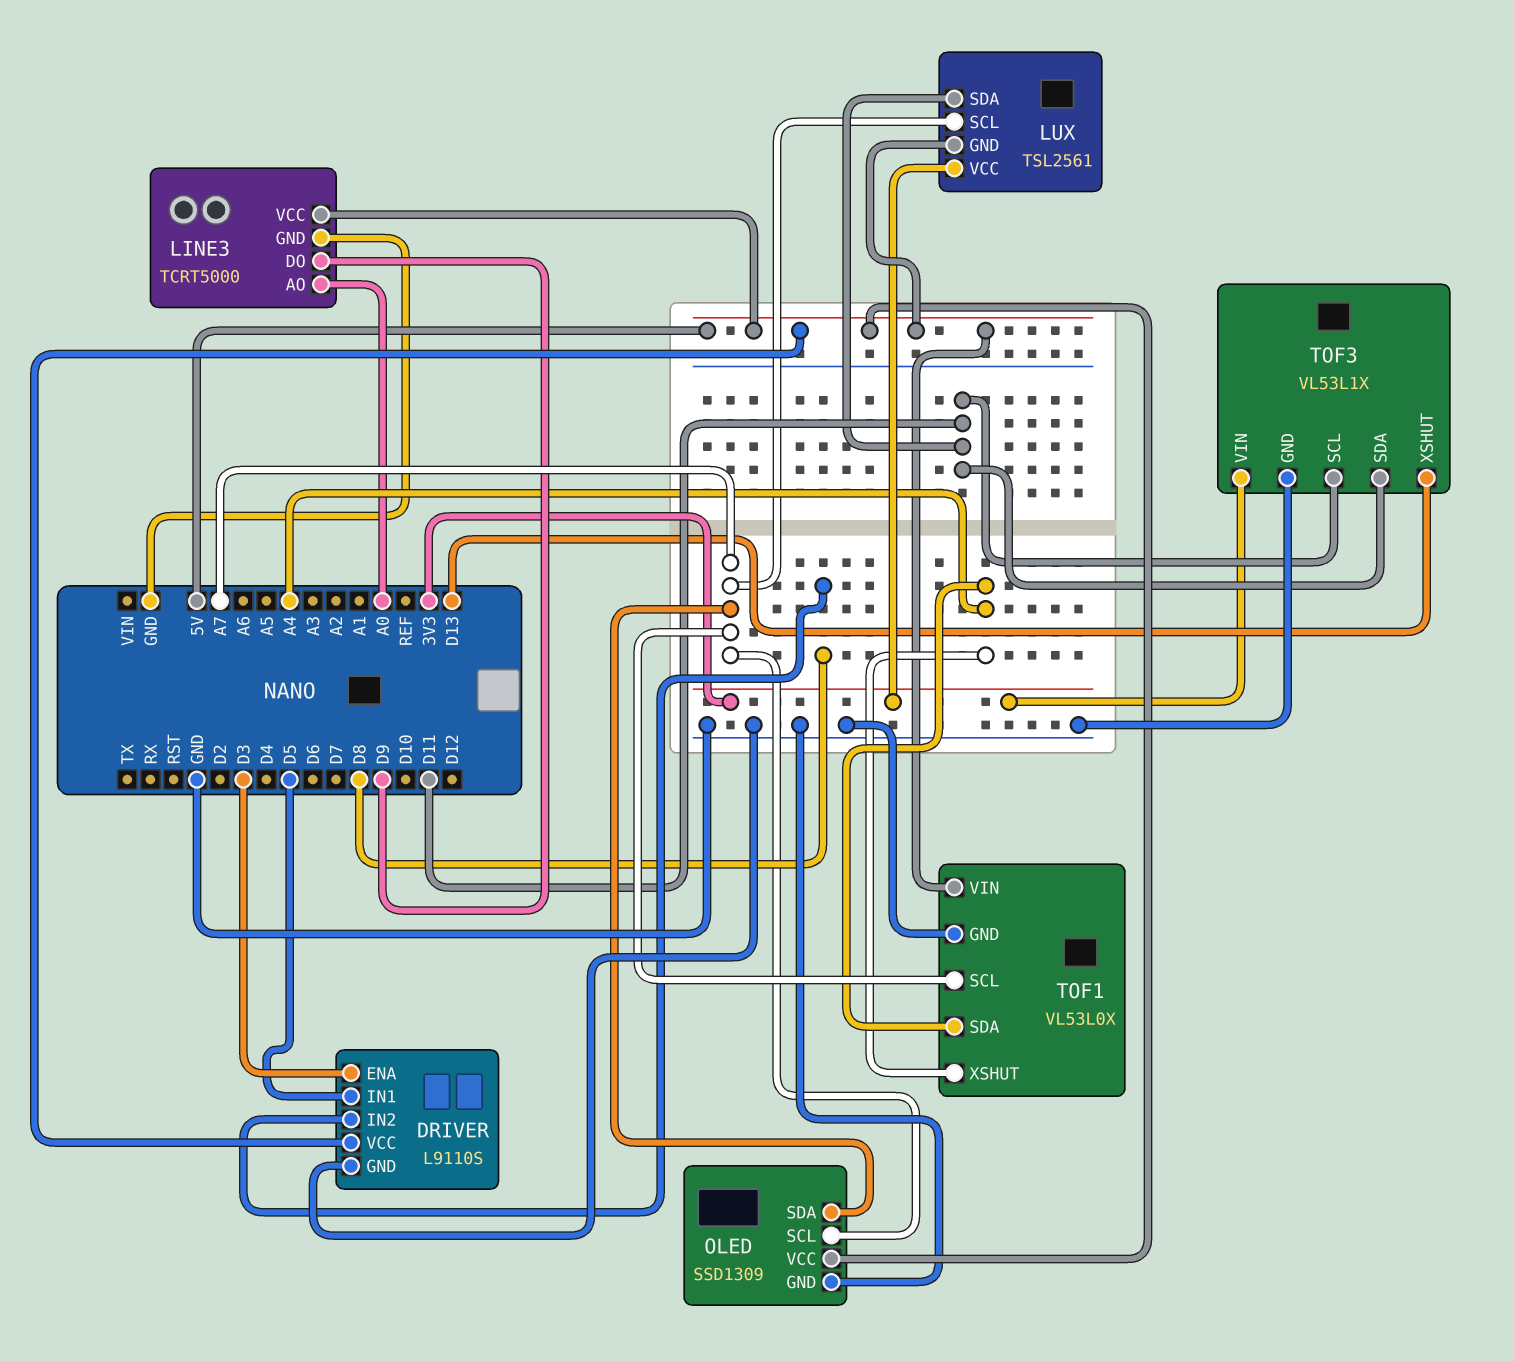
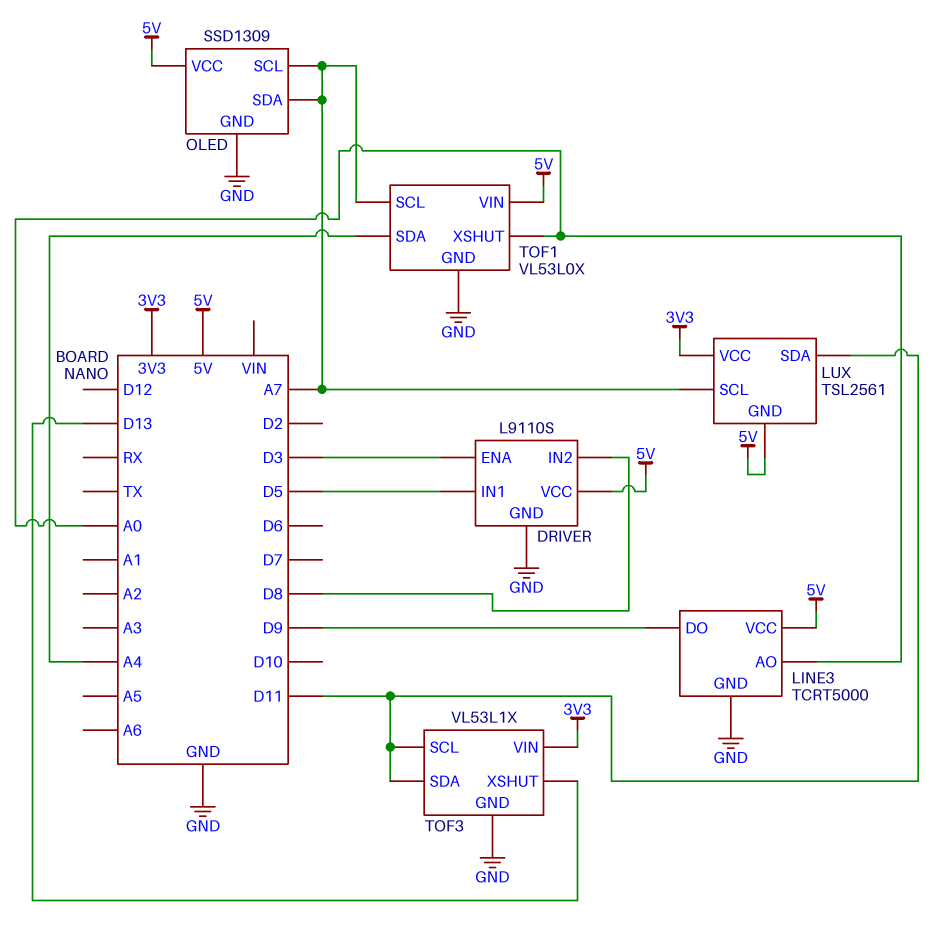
TOF1 pin XSHUT: A4 -> A0

